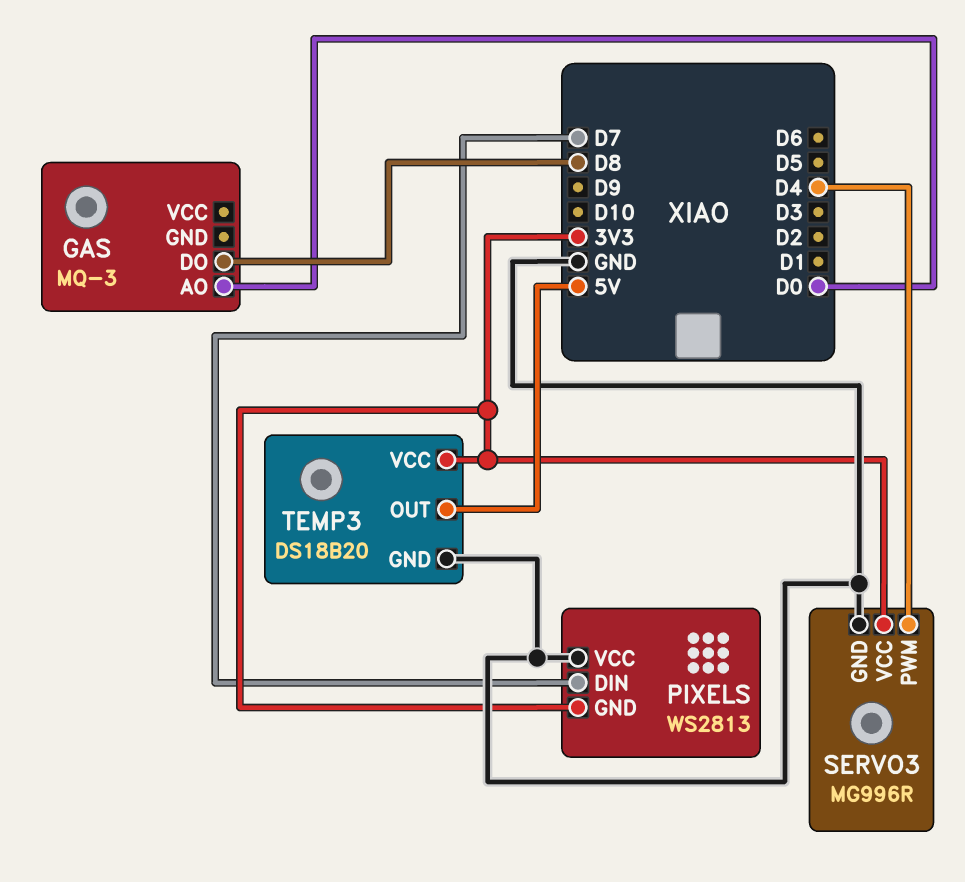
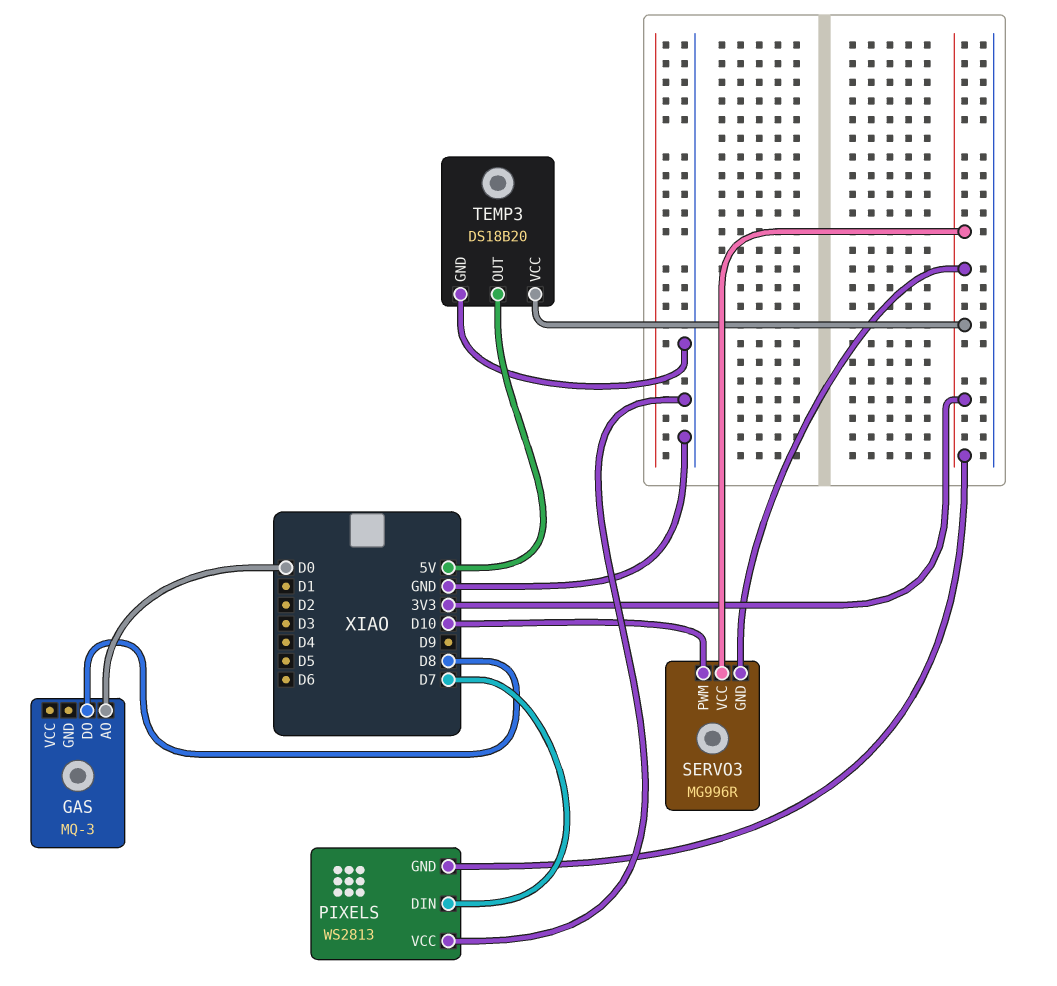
SERVO3 pin GND: GND -> 3V3
SERVO3 pin PWM: D4 -> D10

